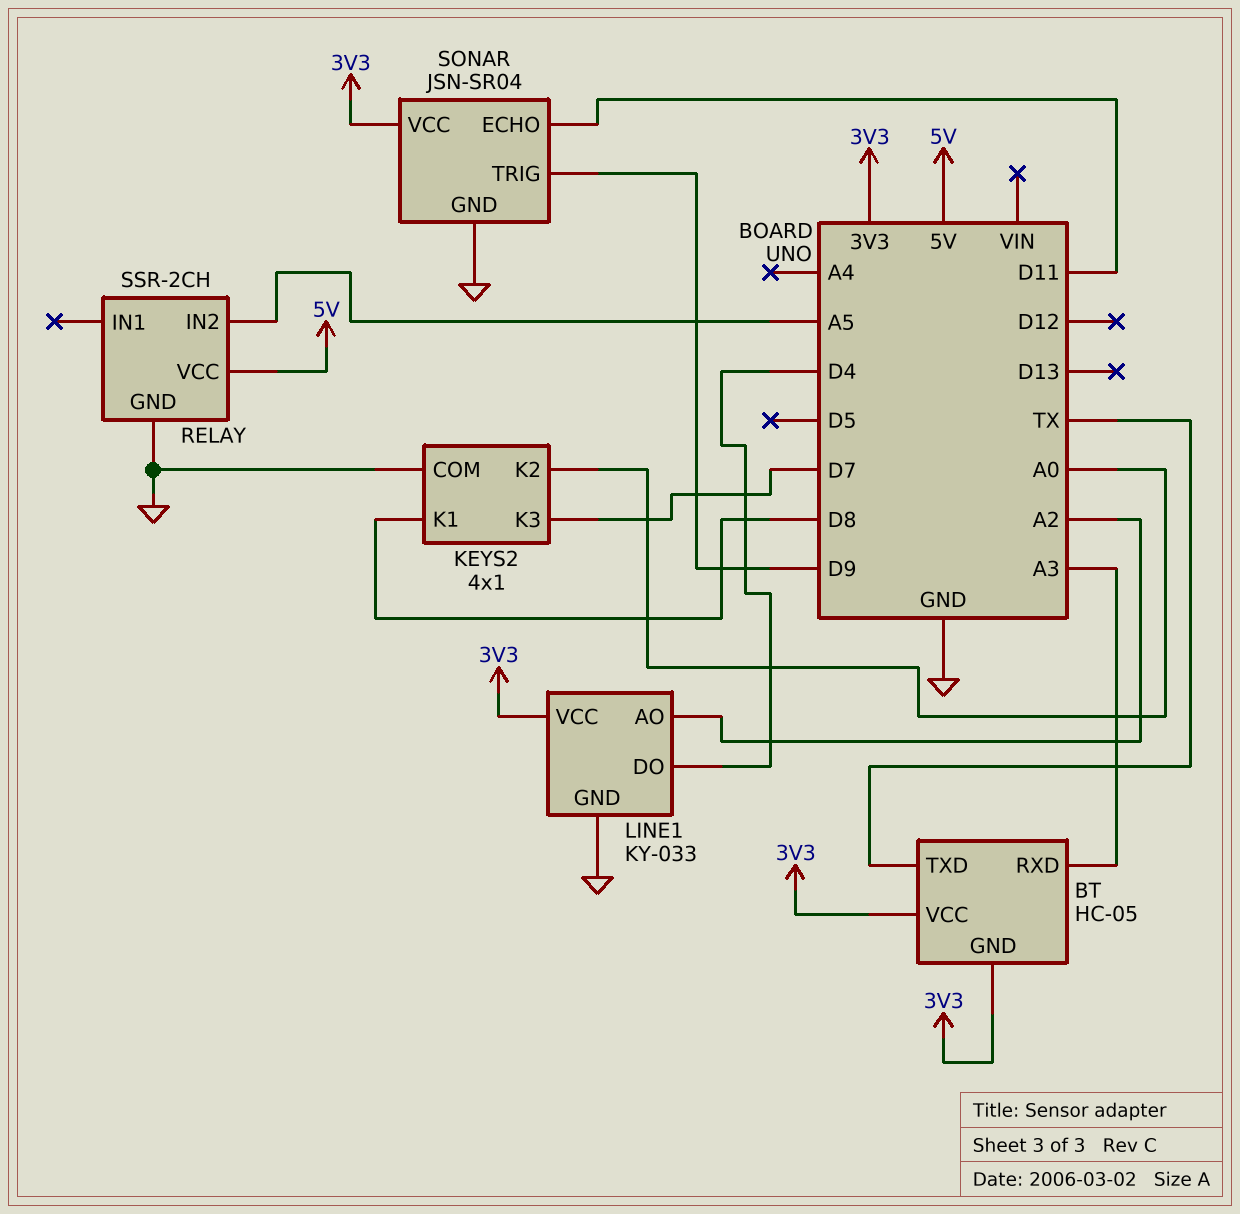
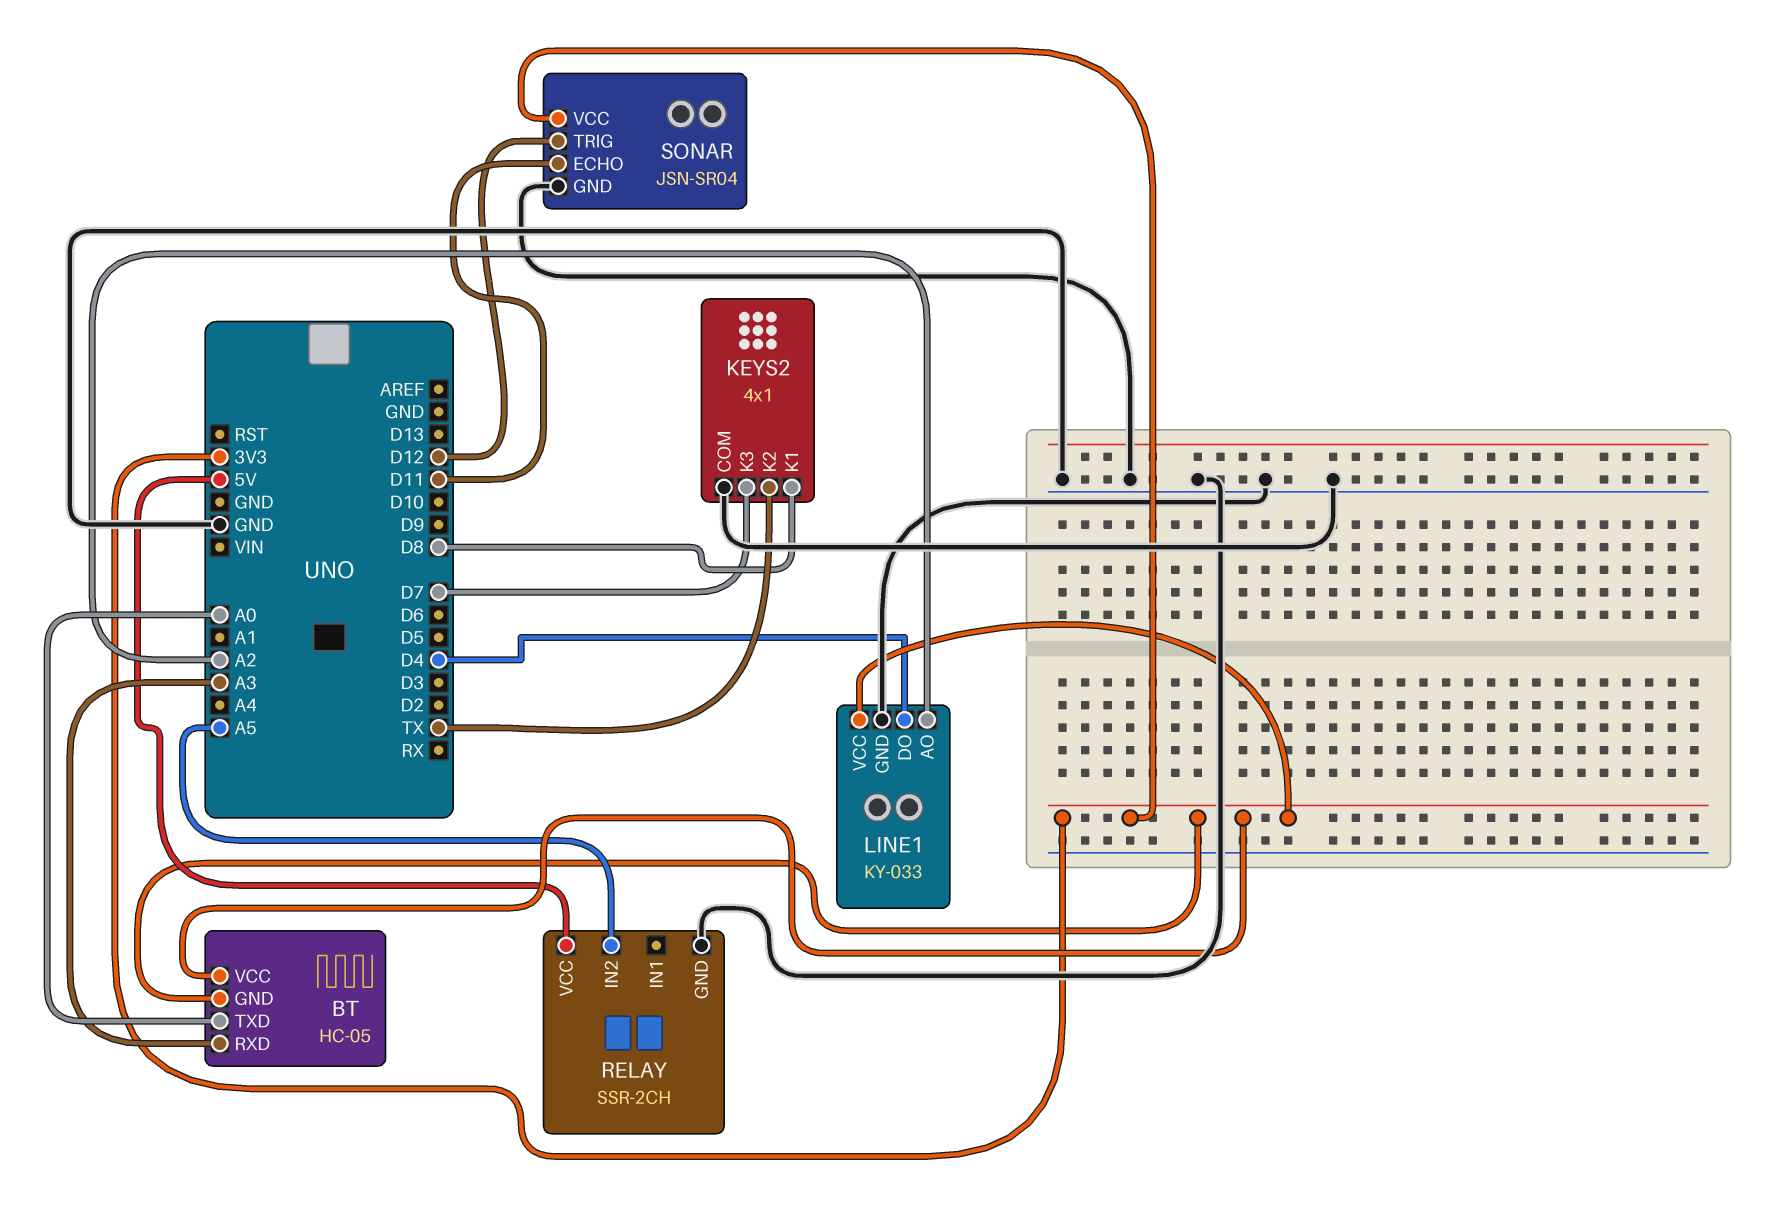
BT pin TXD: TX -> A0
KEYS2 pin K2: A0 -> TX
SONAR pin TRIG: D9 -> D12

